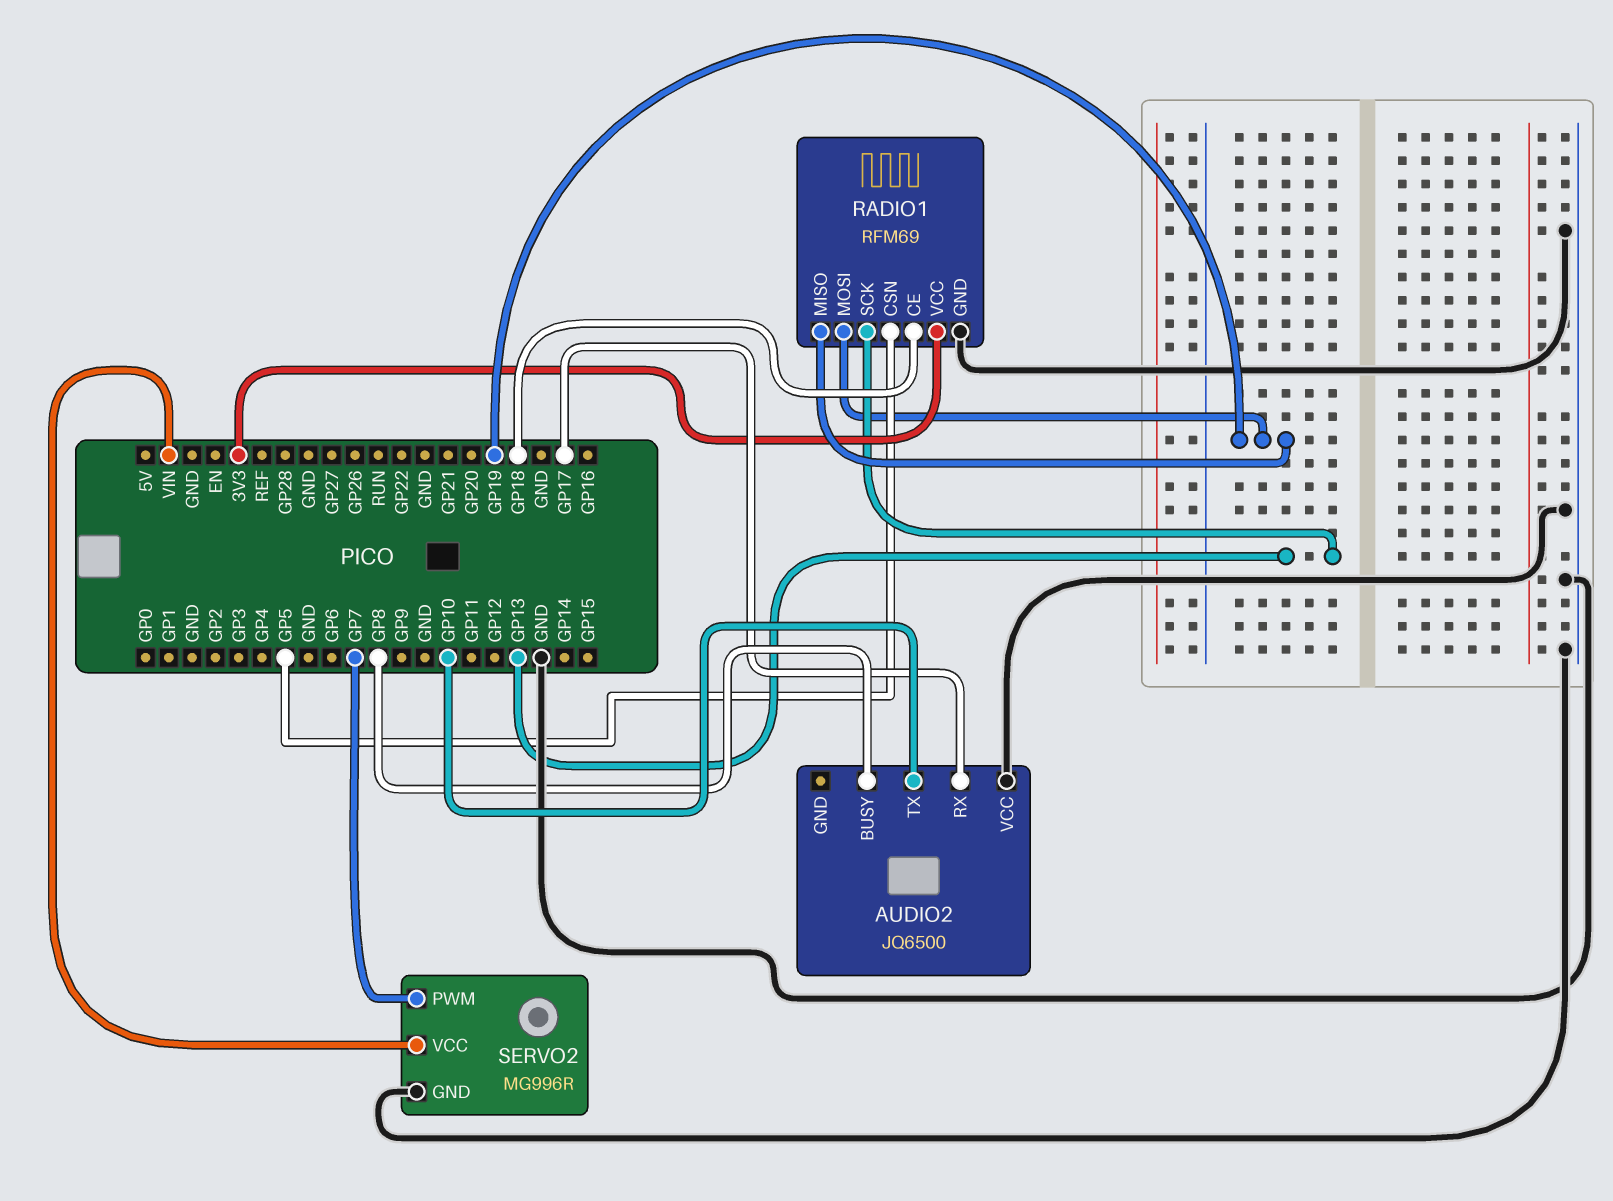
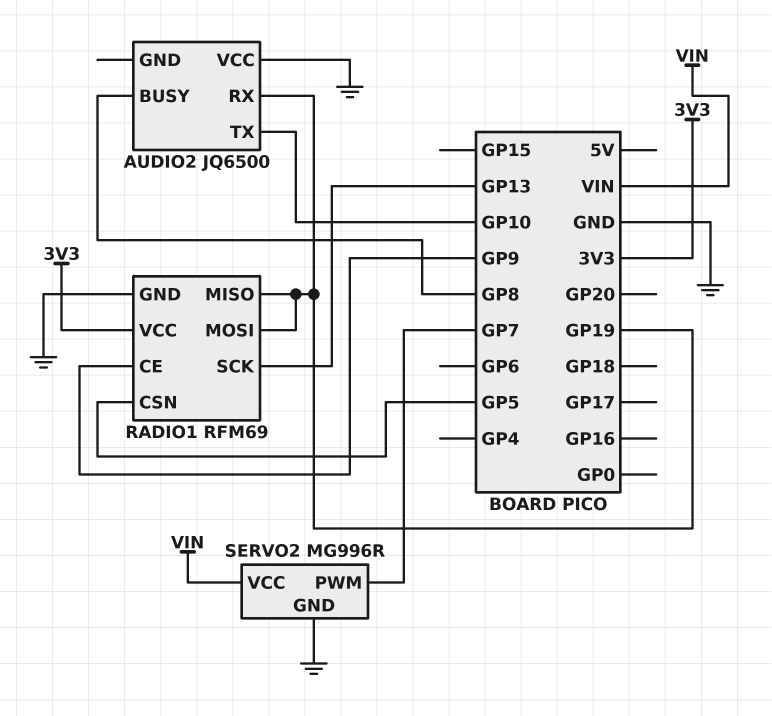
AUDIO2 pin RX: GP17 -> GP19
RADIO1 pin CE: GP18 -> GP9

